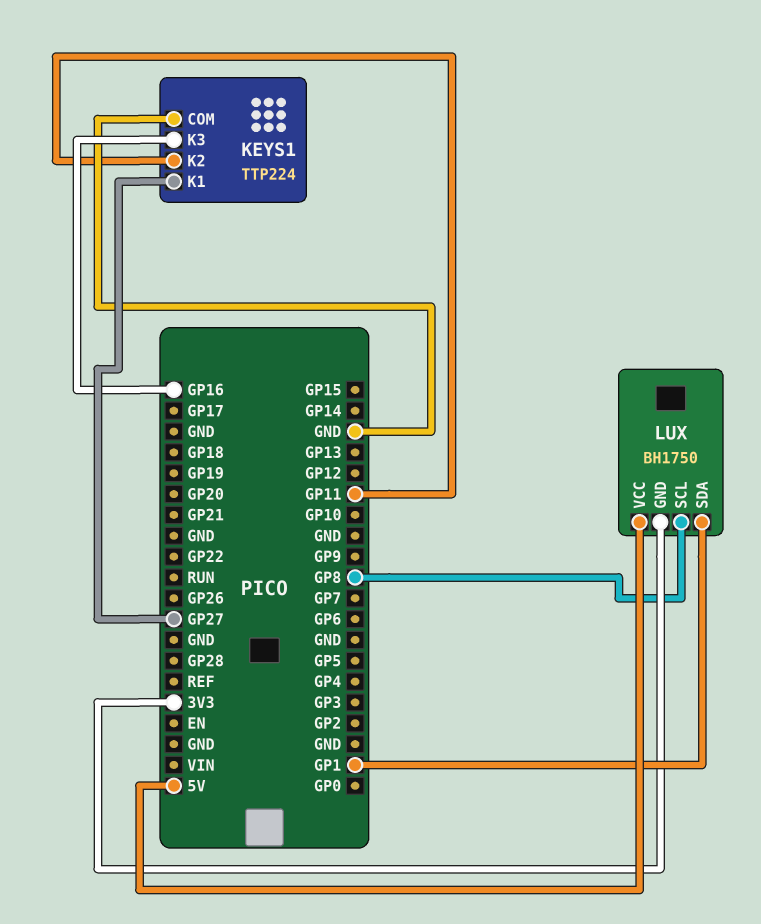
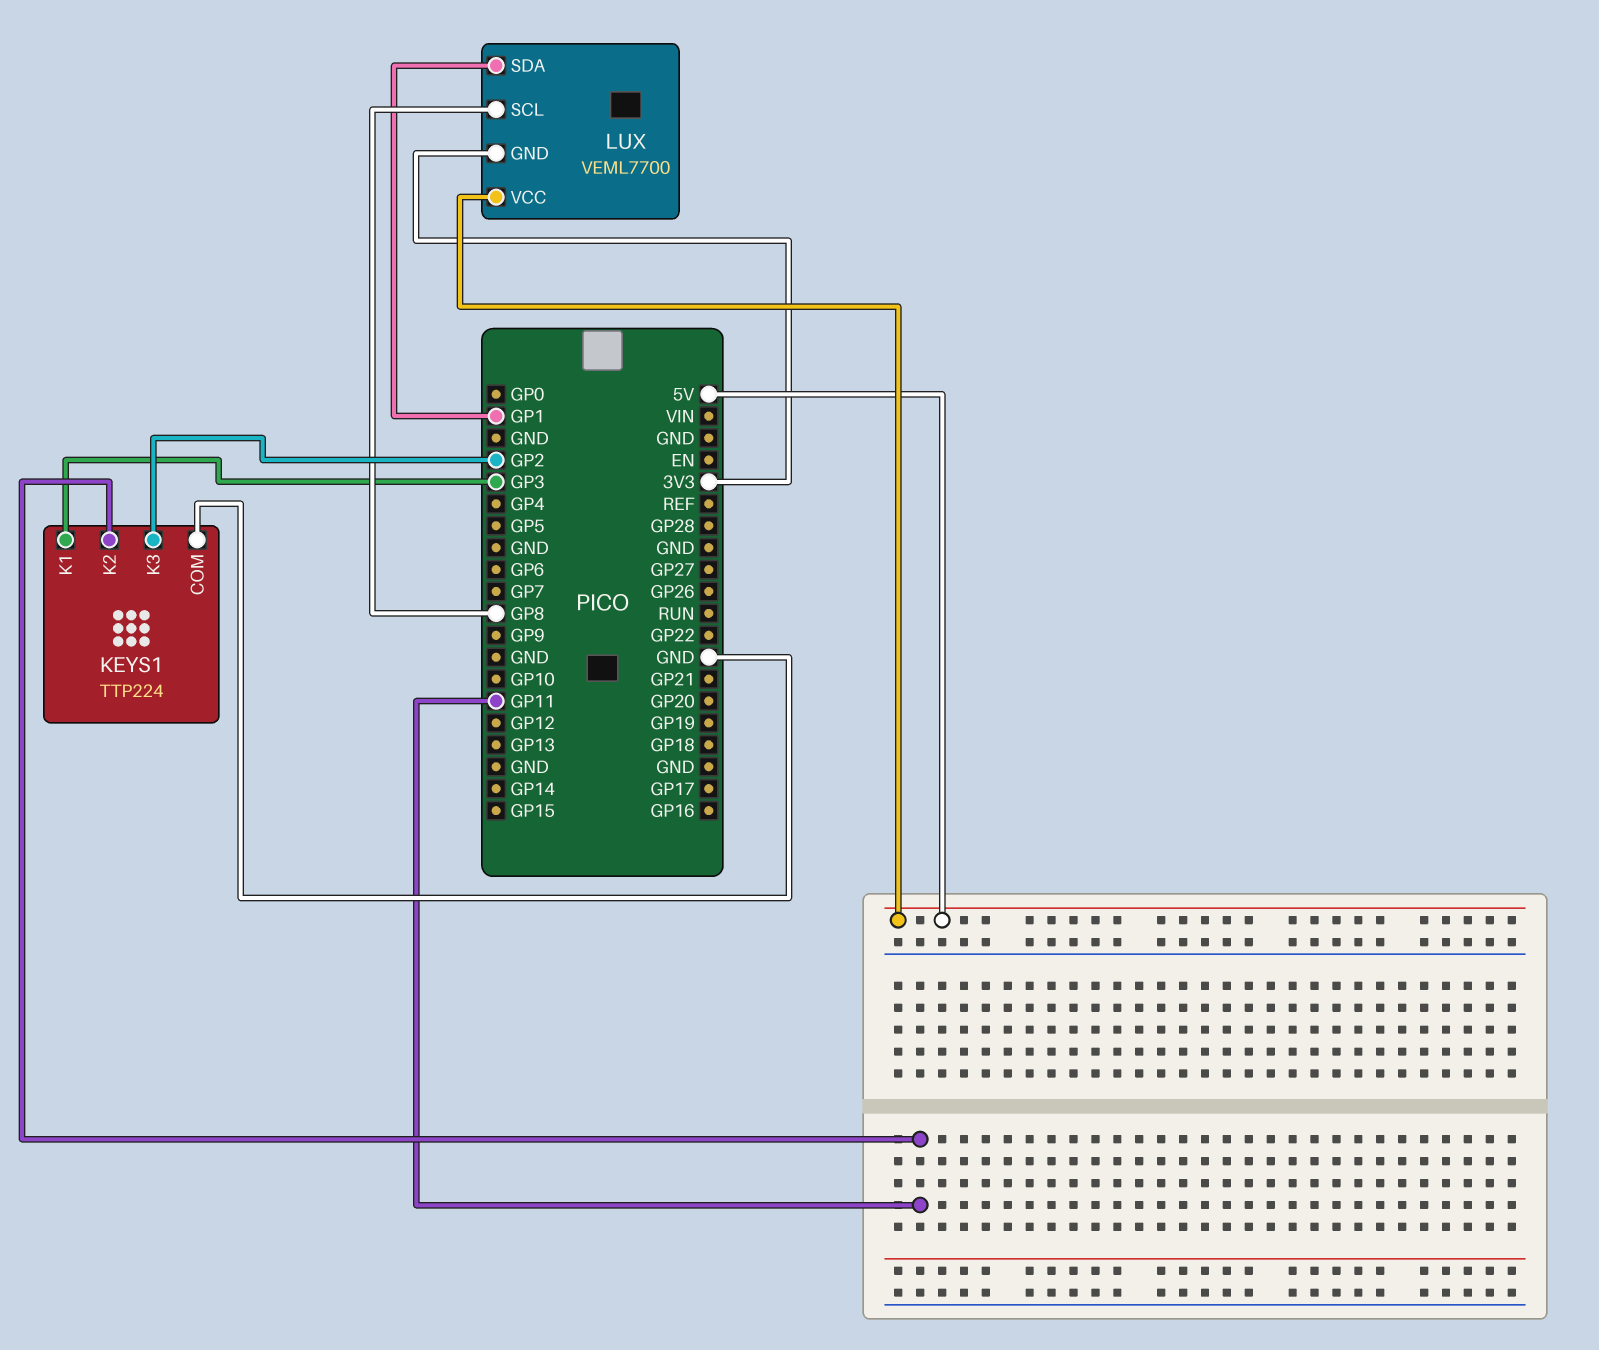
KEYS1 pin K1: GP27 -> GP3
KEYS1 pin K3: GP16 -> GP2
LUX: BH1750 -> VEML7700

